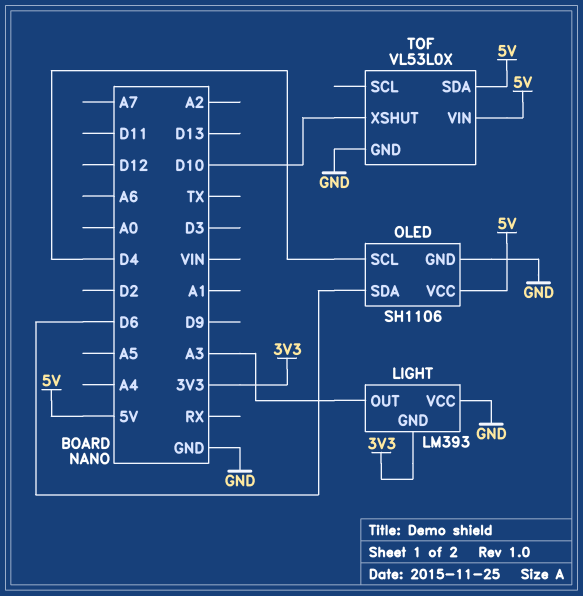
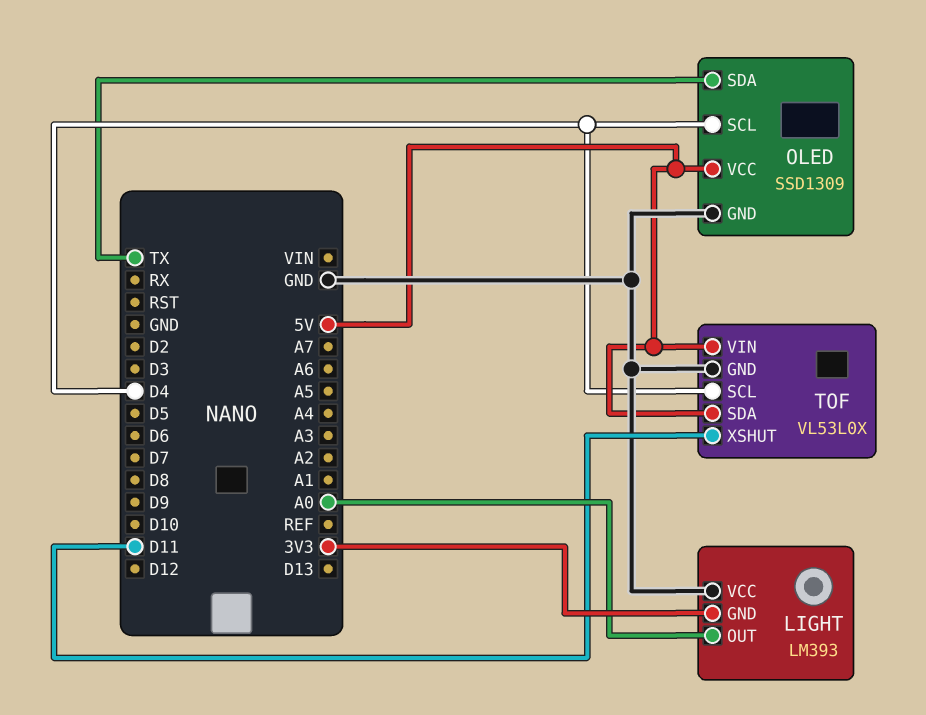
LIGHT pin OUT: A3 -> A0
OLED: SH1106 -> SSD1309
OLED pin SDA: D6 -> TX
TOF pin SCL: none -> D4
TOF pin XSHUT: D10 -> D11

